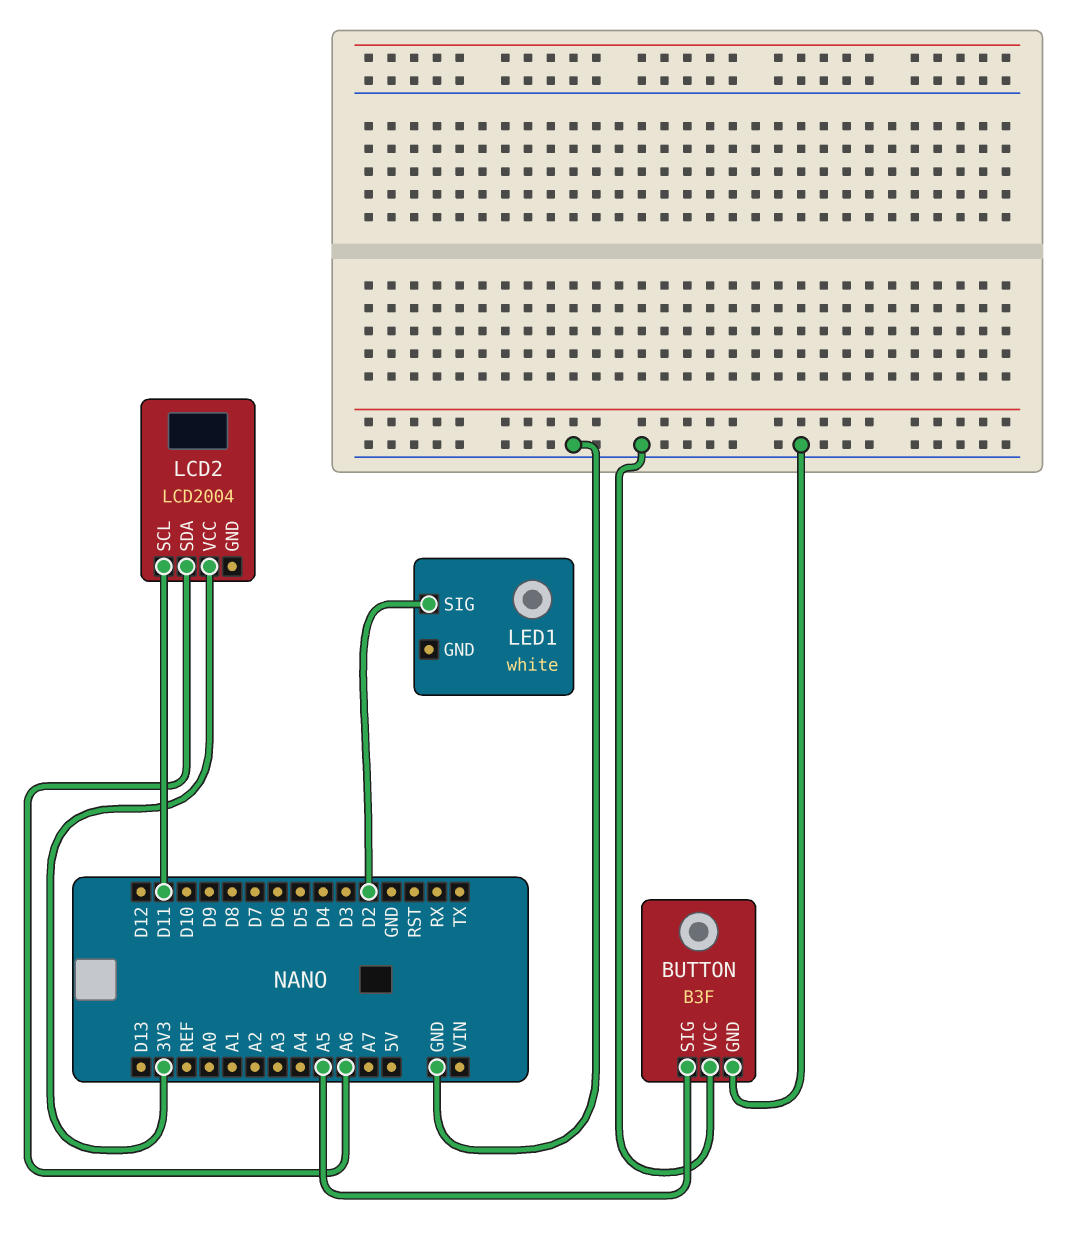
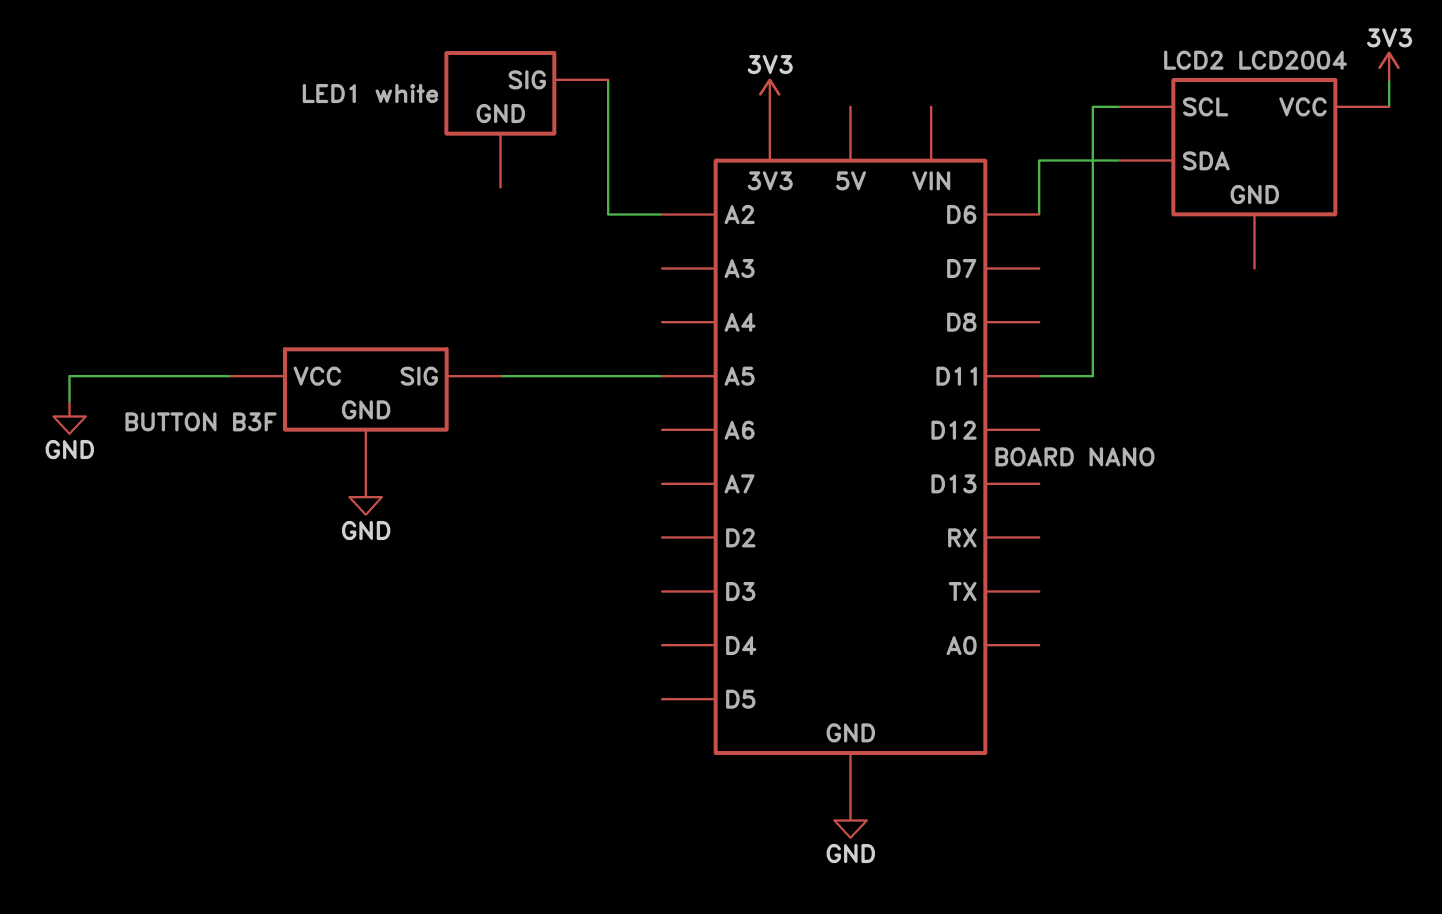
LCD2 pin SDA: A6 -> D6
LED1 pin SIG: D2 -> A2

